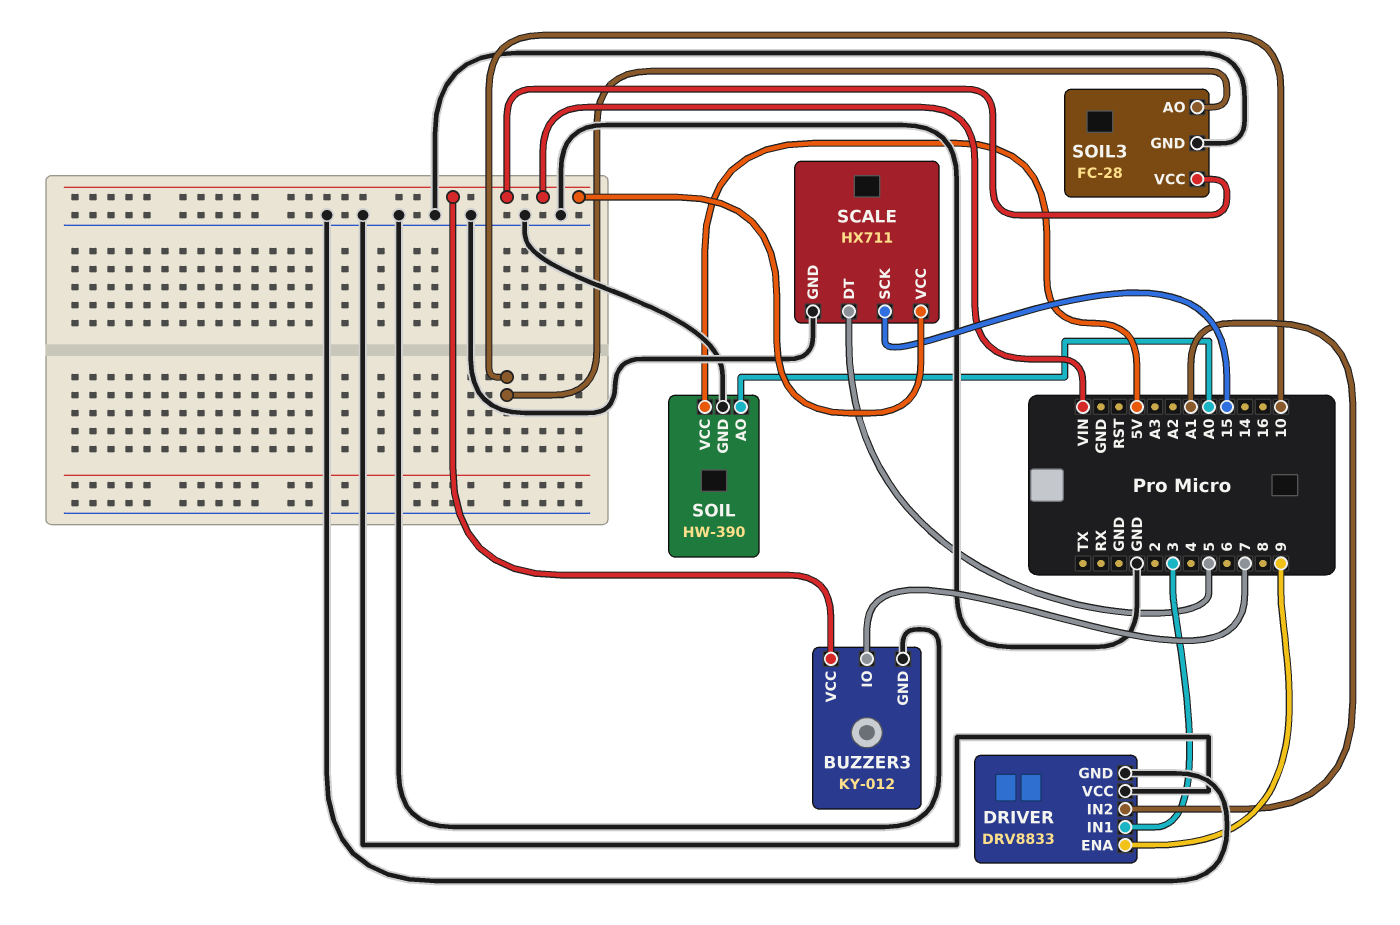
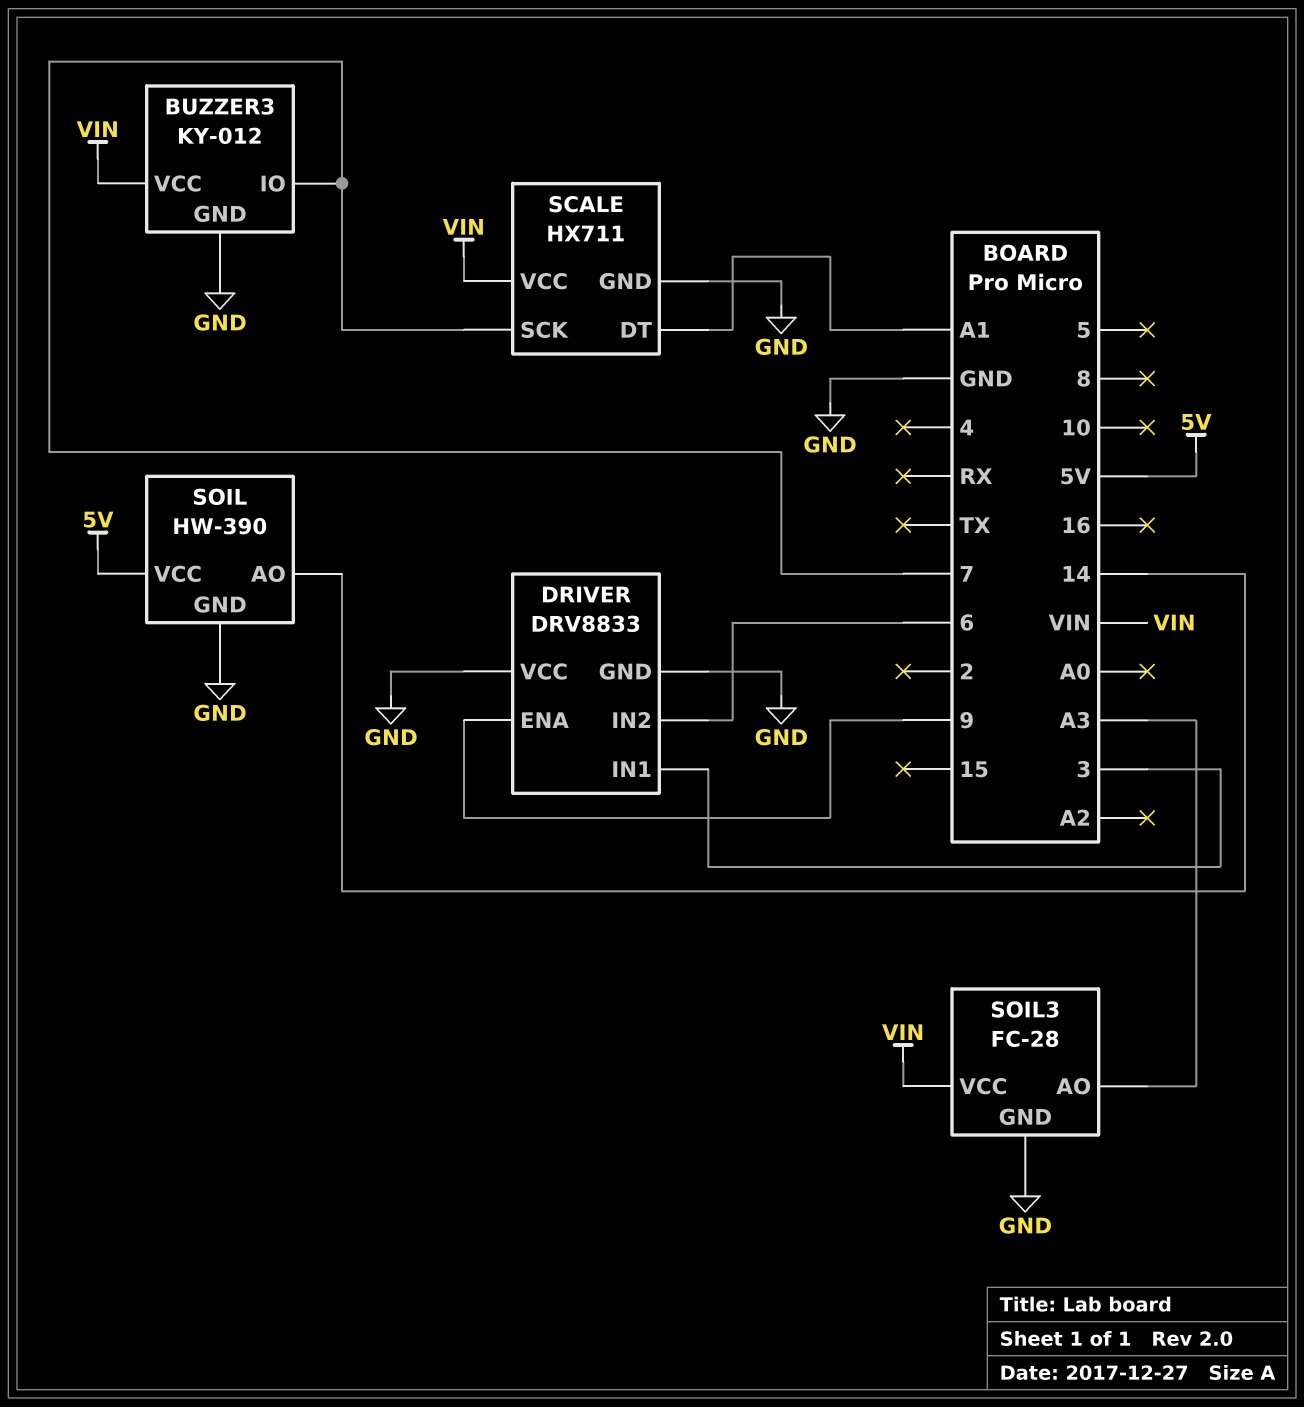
DRIVER pin IN2: A1 -> 6
SCALE pin DT: 5 -> A1
SCALE pin SCK: 15 -> 7
SOIL pin AO: A0 -> 14
SOIL3 pin AO: 10 -> A3

